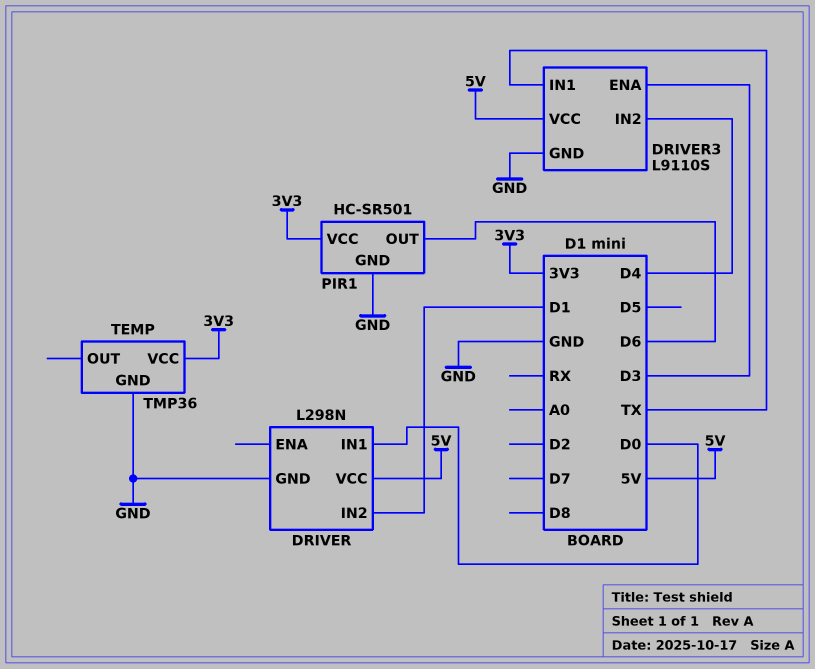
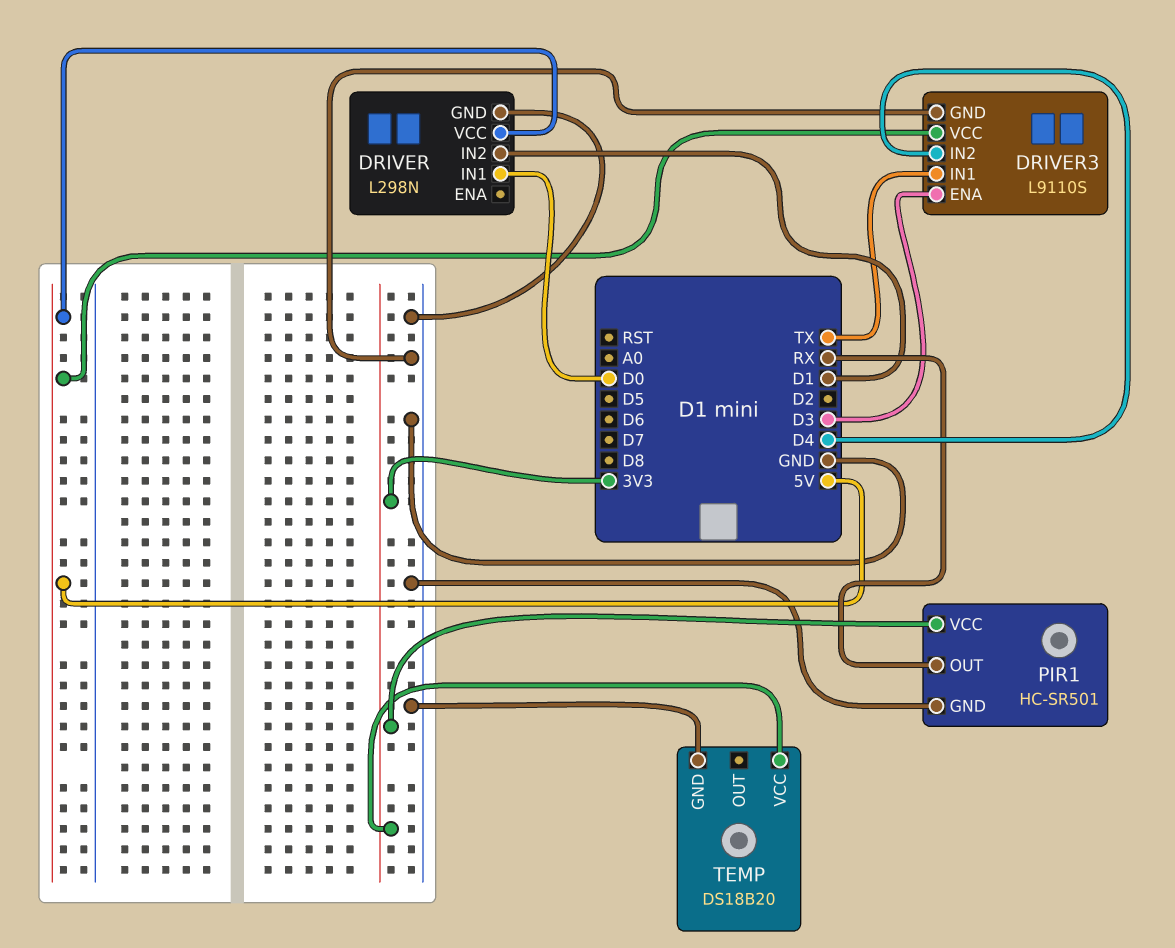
PIR1 pin OUT: D6 -> RX
TEMP: TMP36 -> DS18B20

